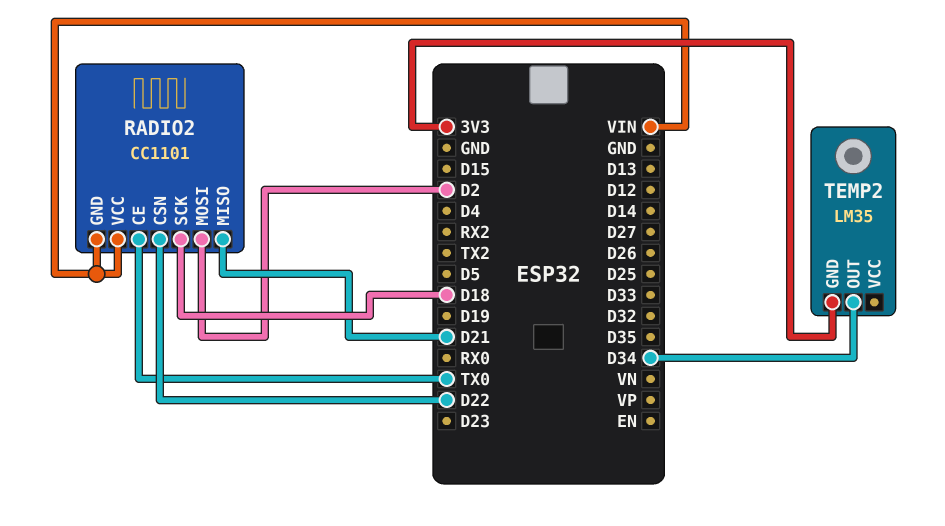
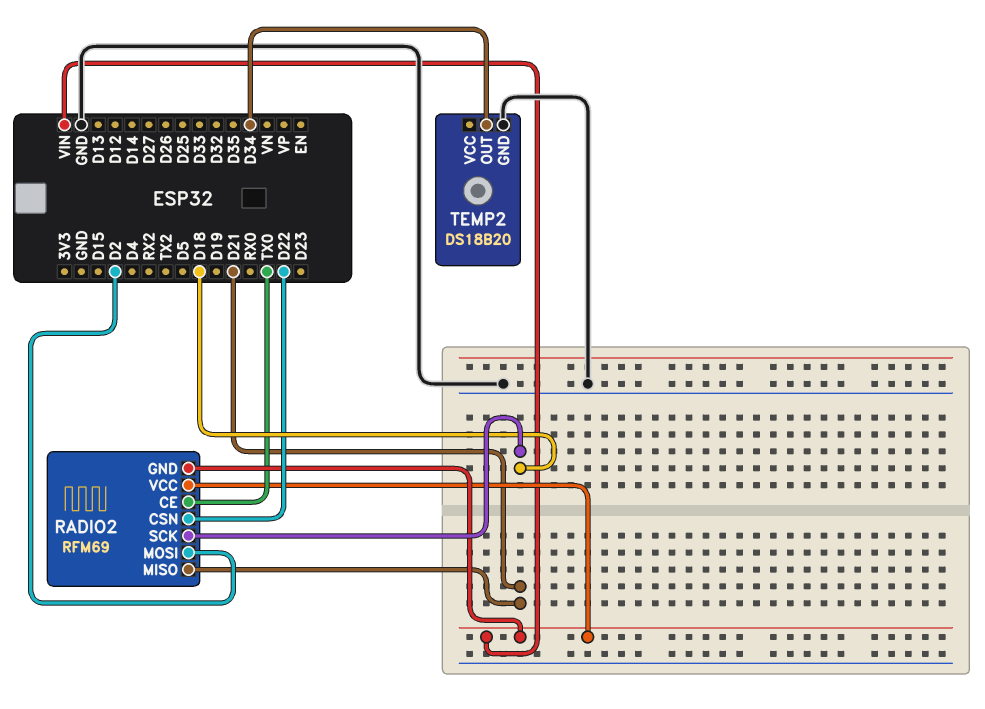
RADIO2: CC1101 -> RFM69
TEMP2: LM35 -> DS18B20
TEMP2 pin GND: 3V3 -> GND

